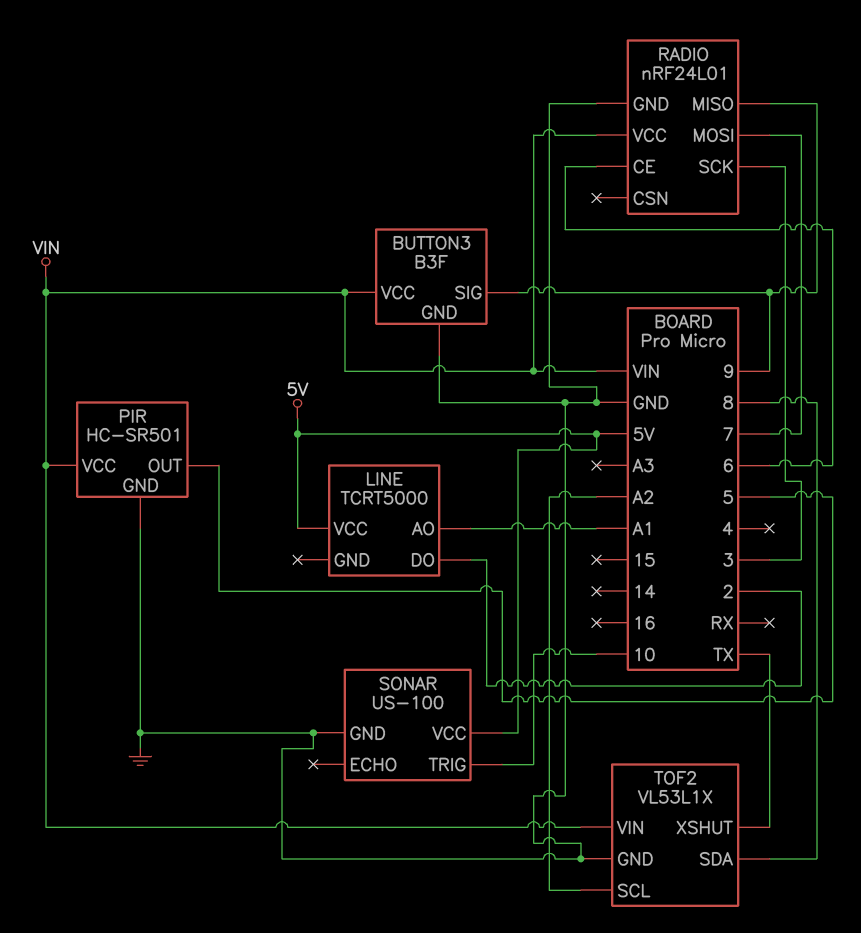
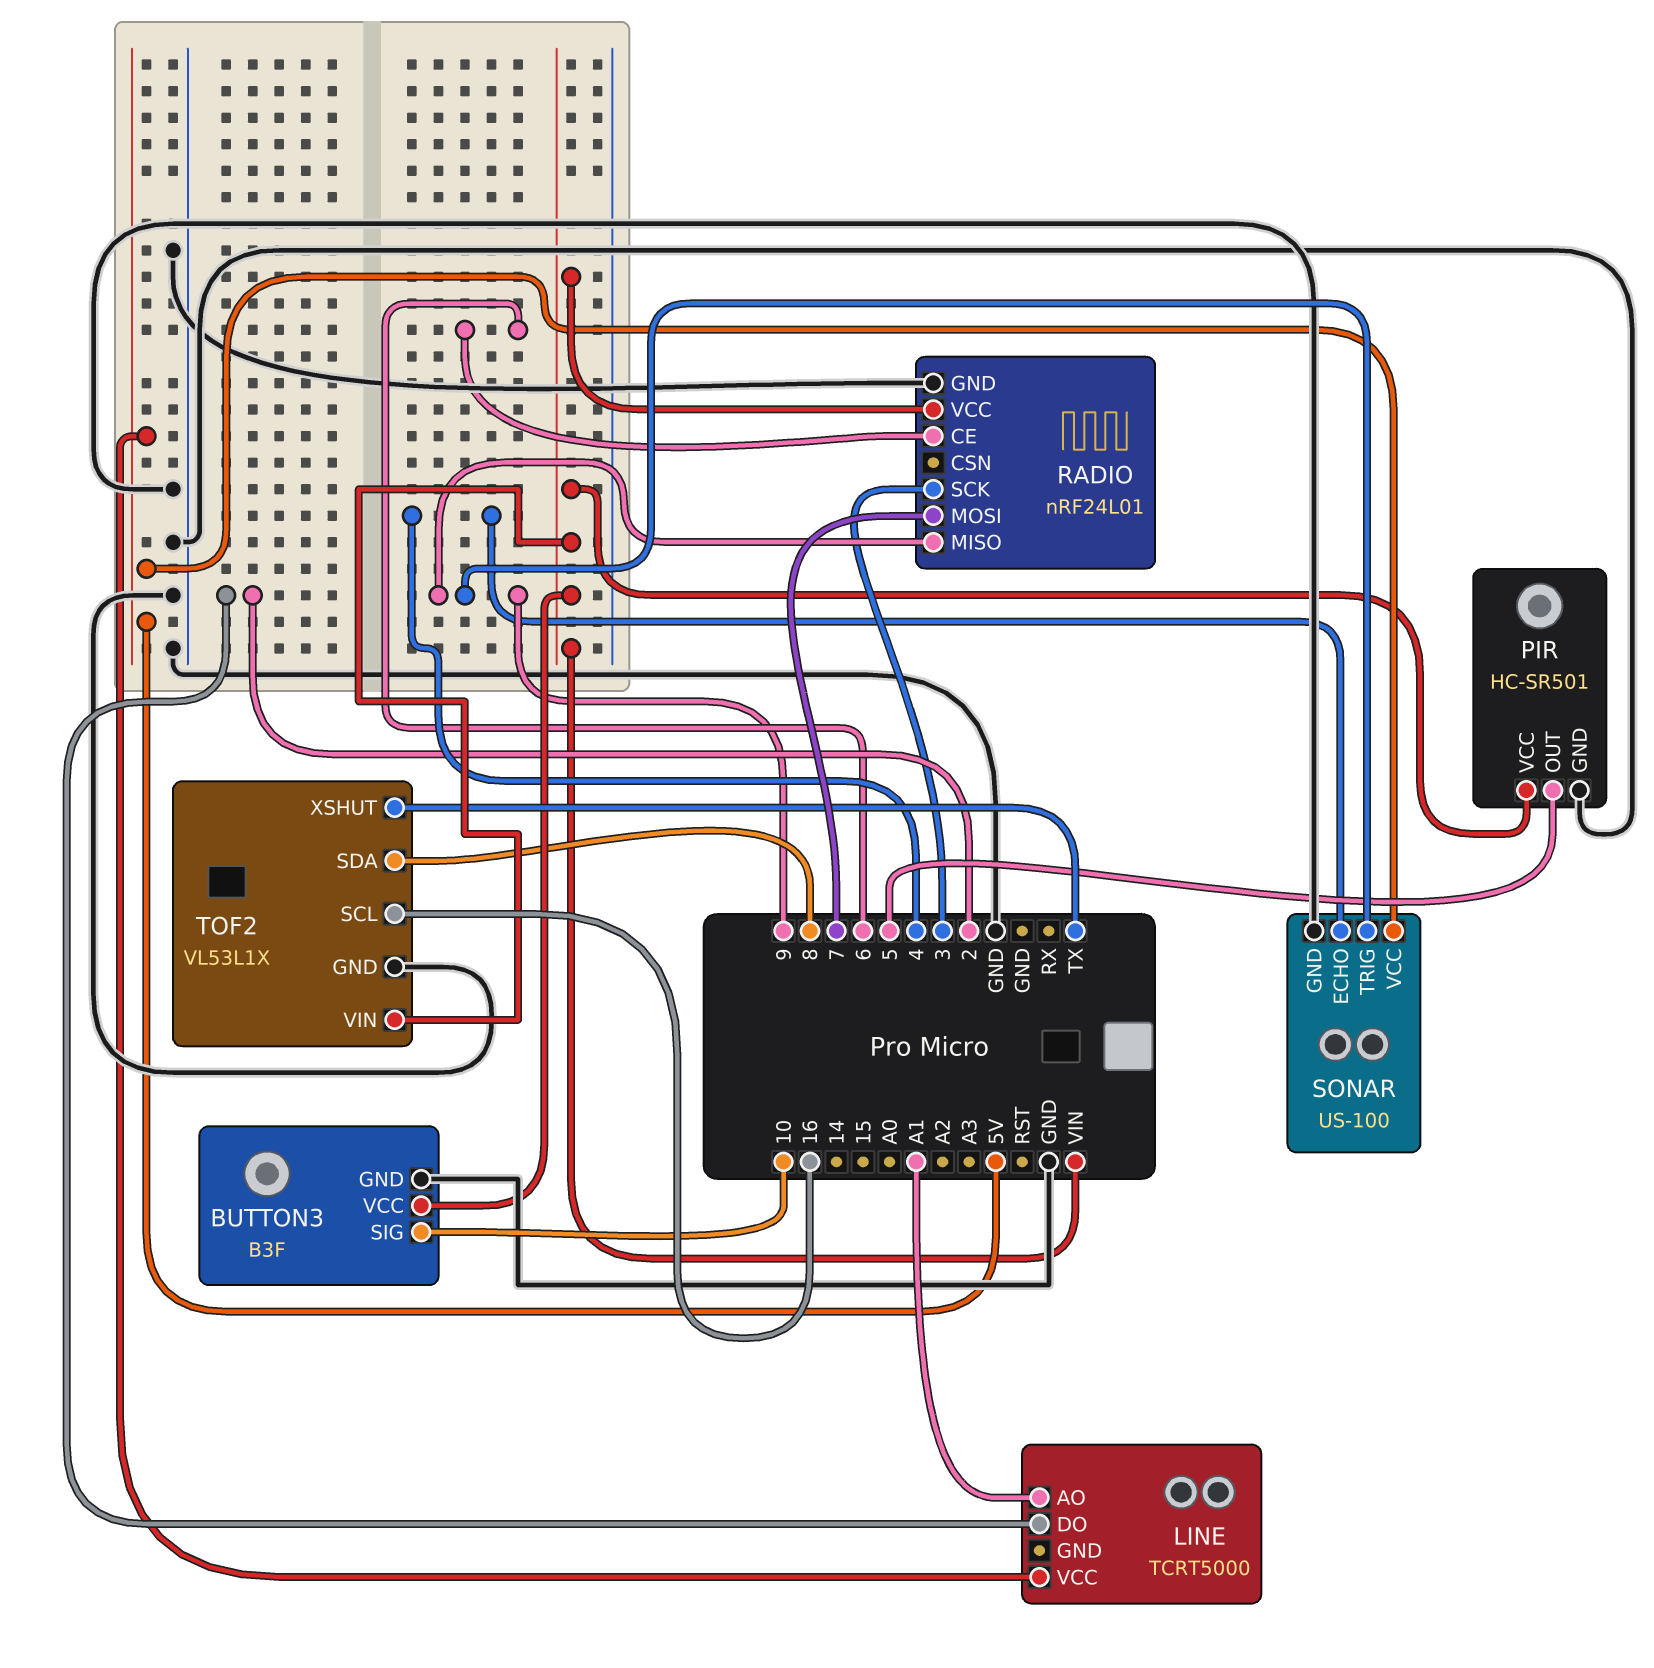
BUTTON3 pin SIG: 9 -> 10
SONAR pin ECHO: none -> 4
SONAR pin TRIG: 10 -> 9
TOF2 pin SCL: A2 -> 16

